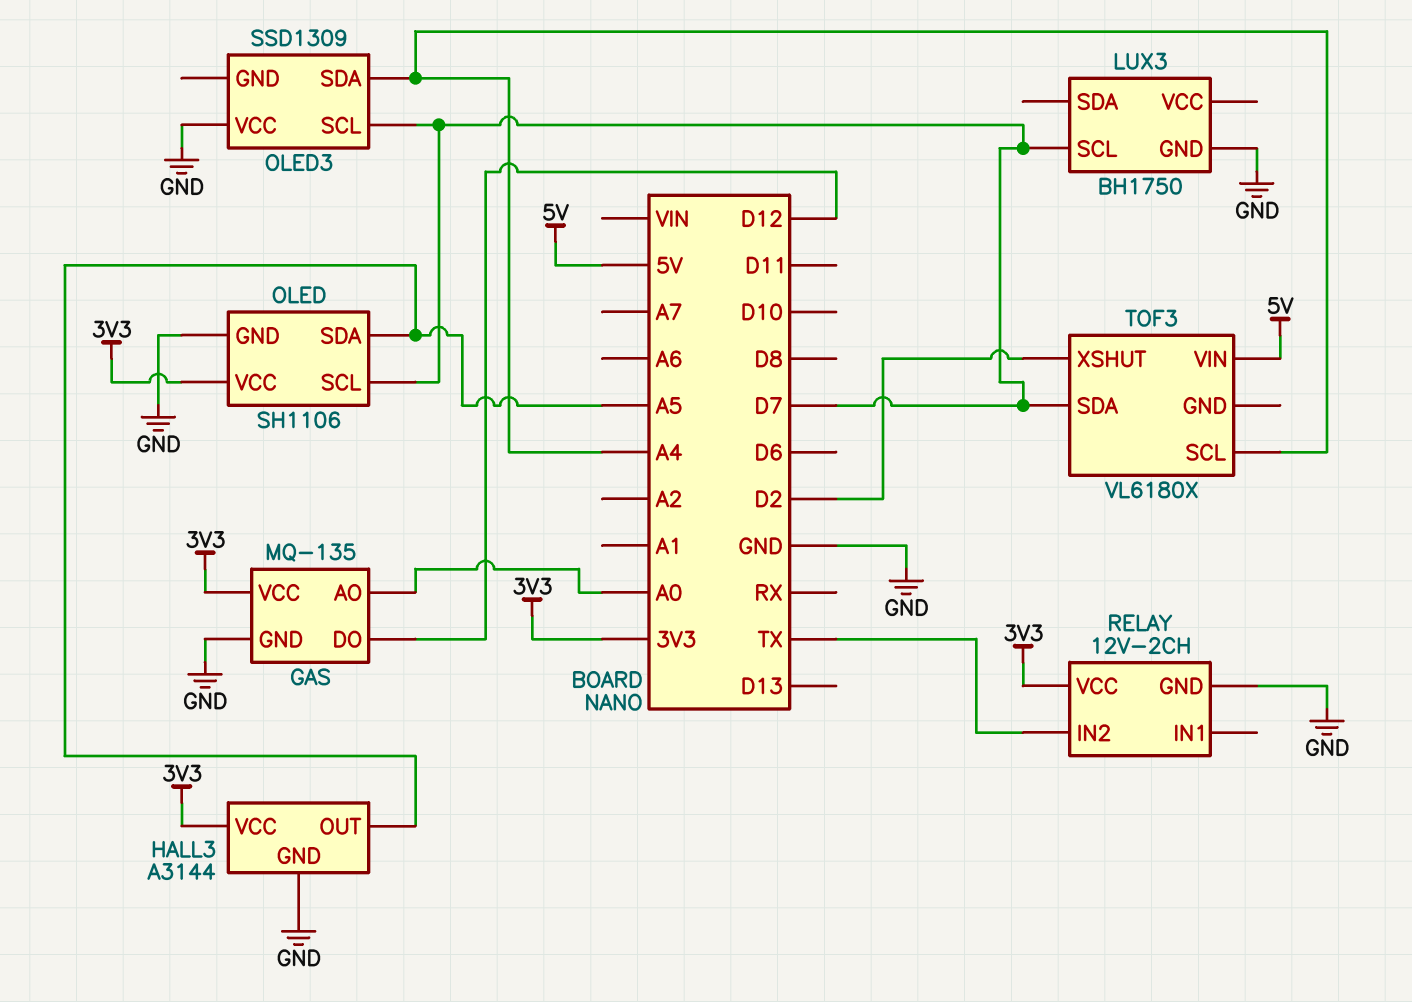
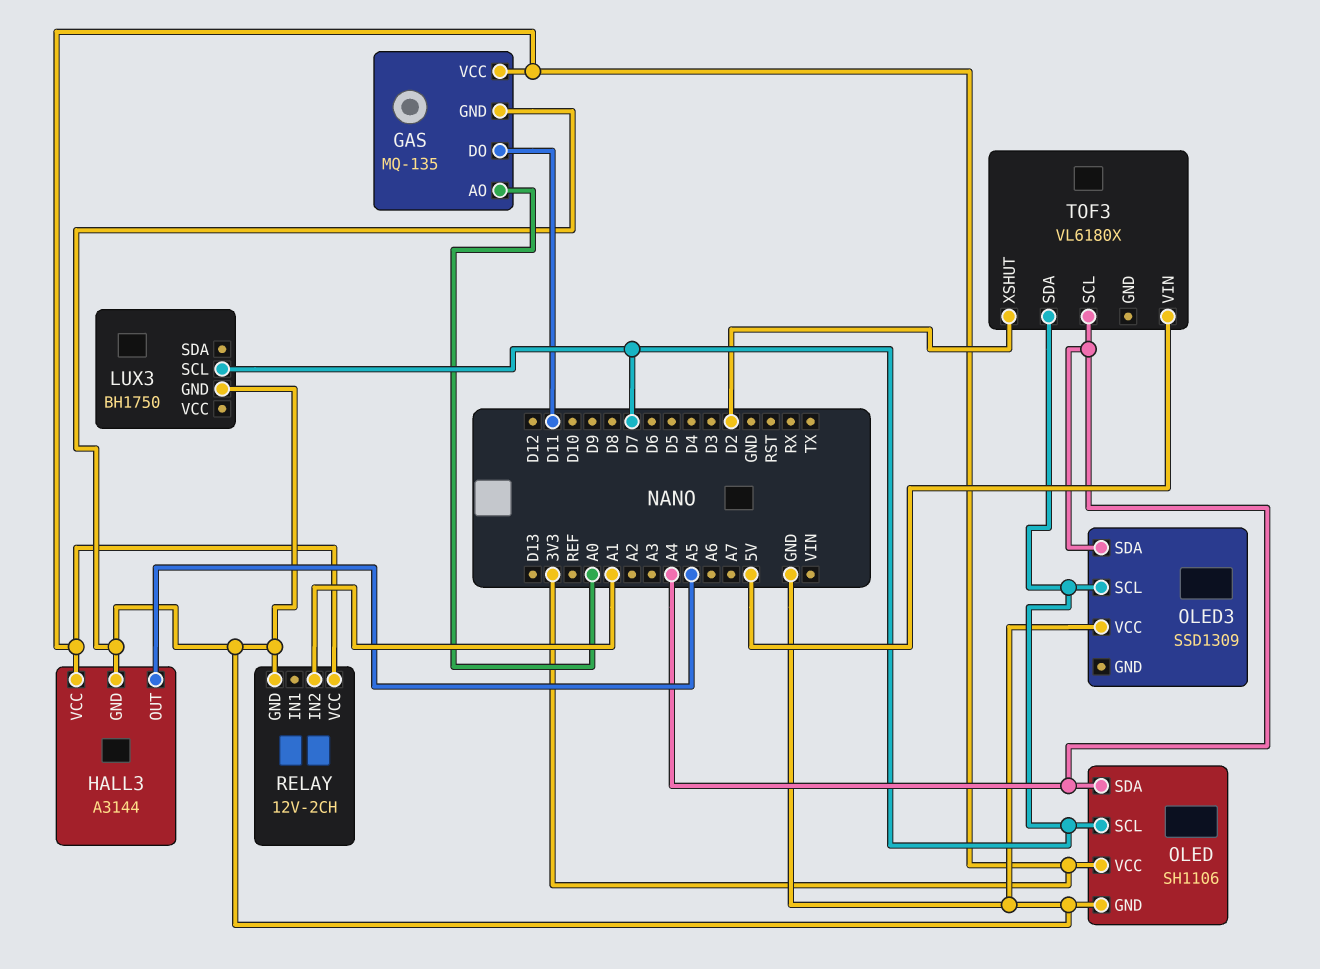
GAS pin DO: D12 -> D11
OLED pin SDA: A5 -> A4
RELAY pin IN2: TX -> A1

